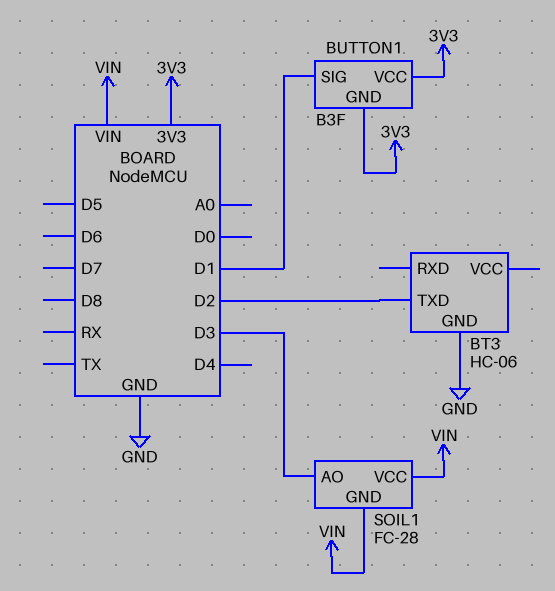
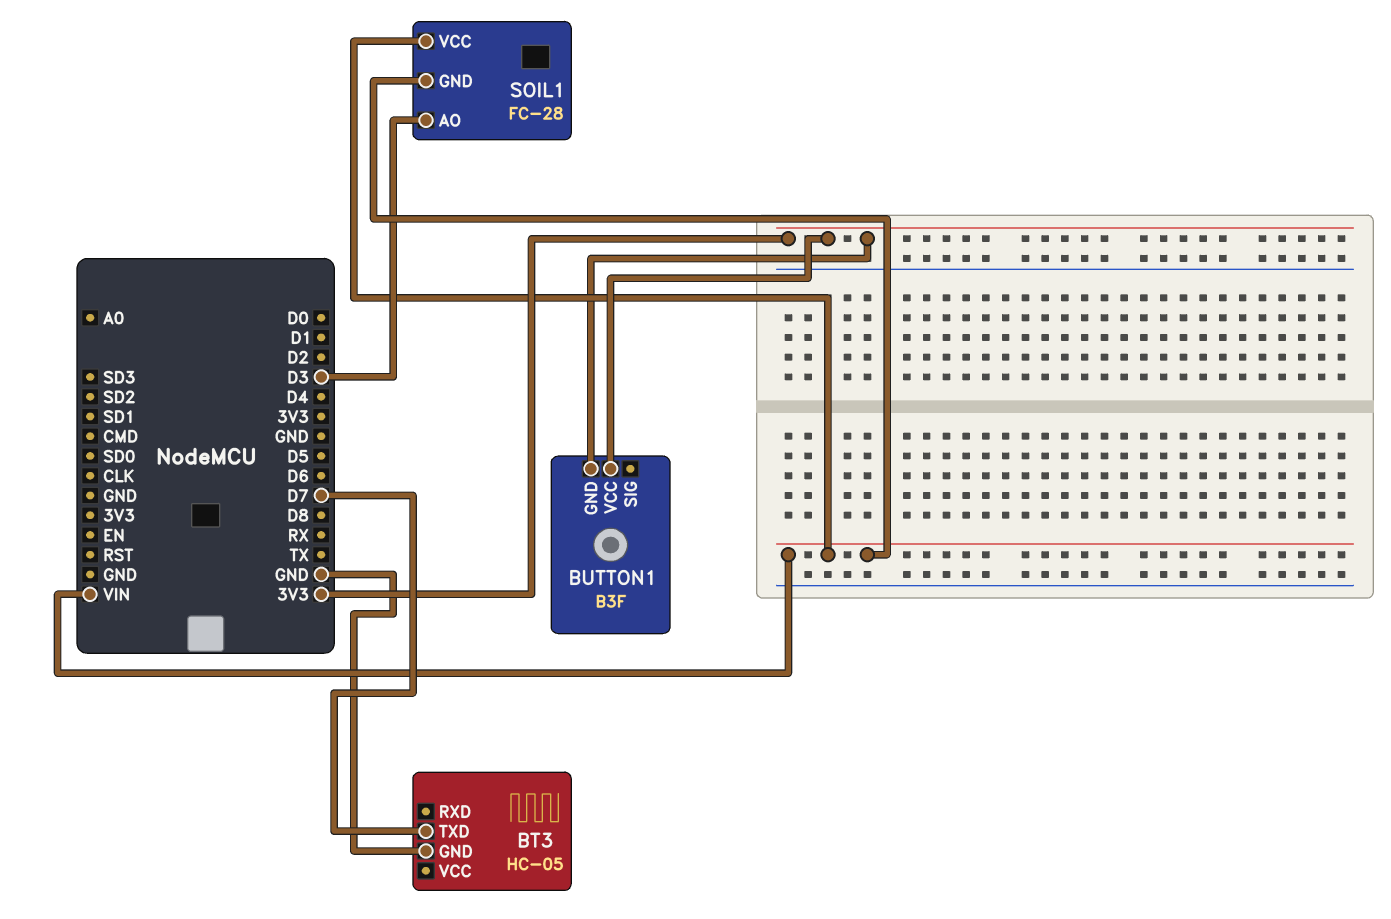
BT3: HC-06 -> HC-05
BT3 pin TXD: D2 -> D7
BUTTON1 pin SIG: D1 -> none

